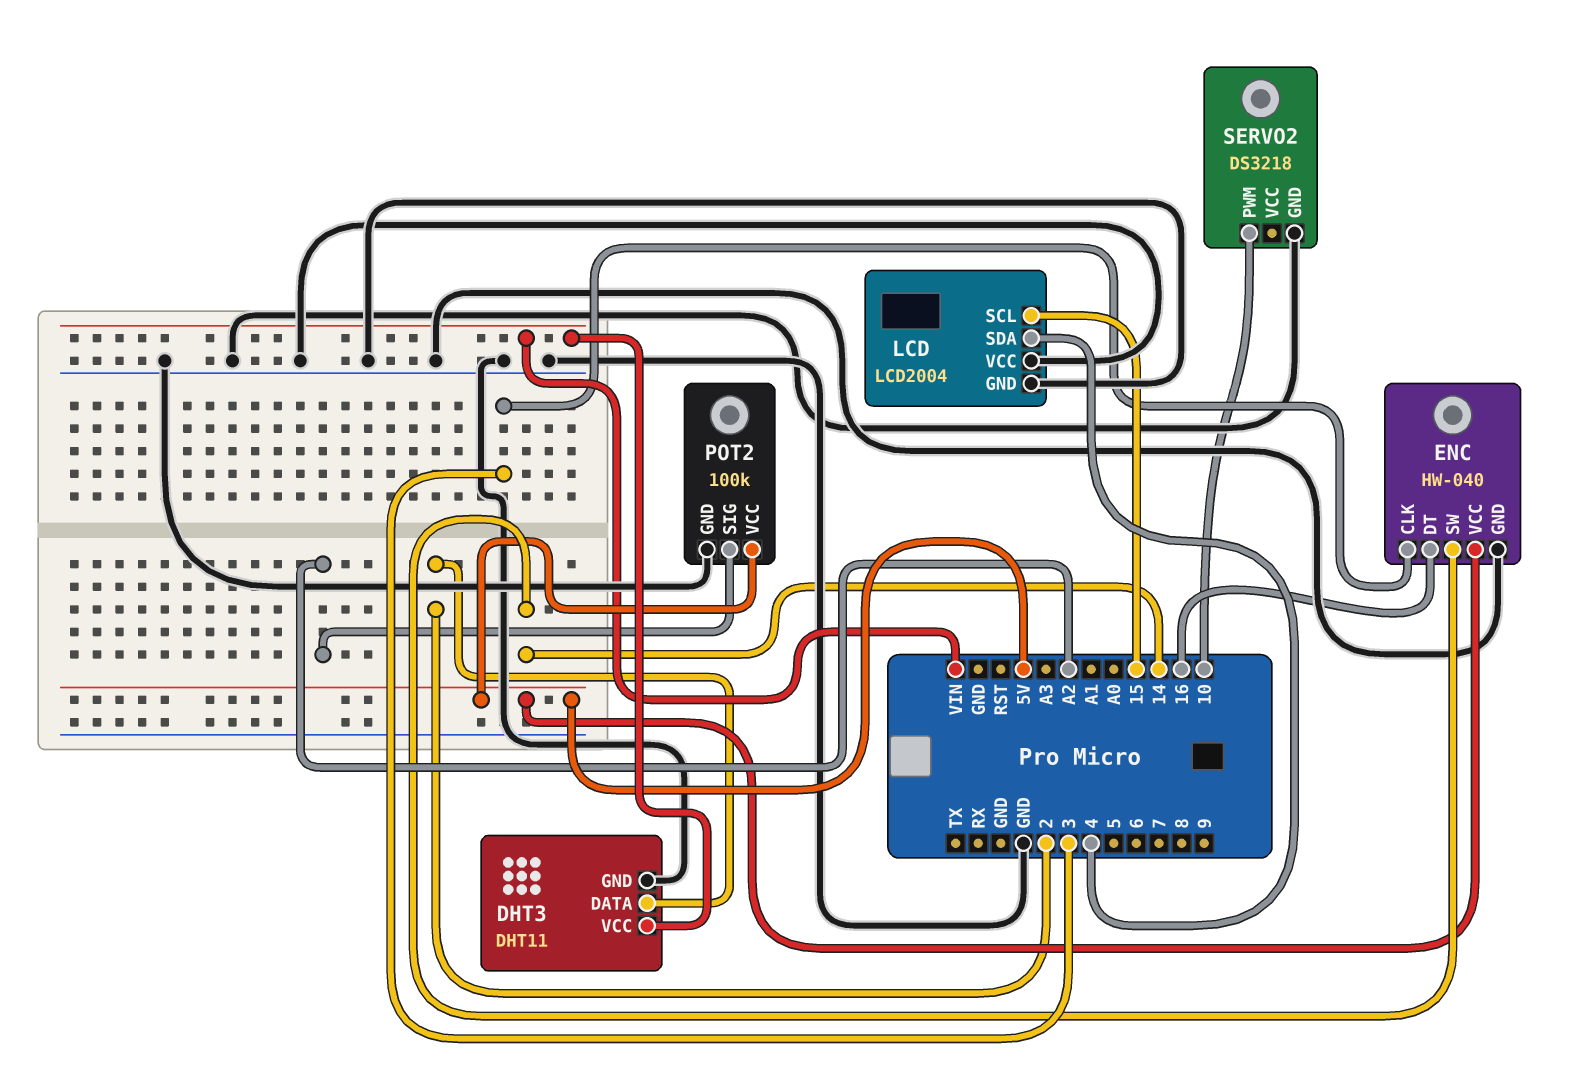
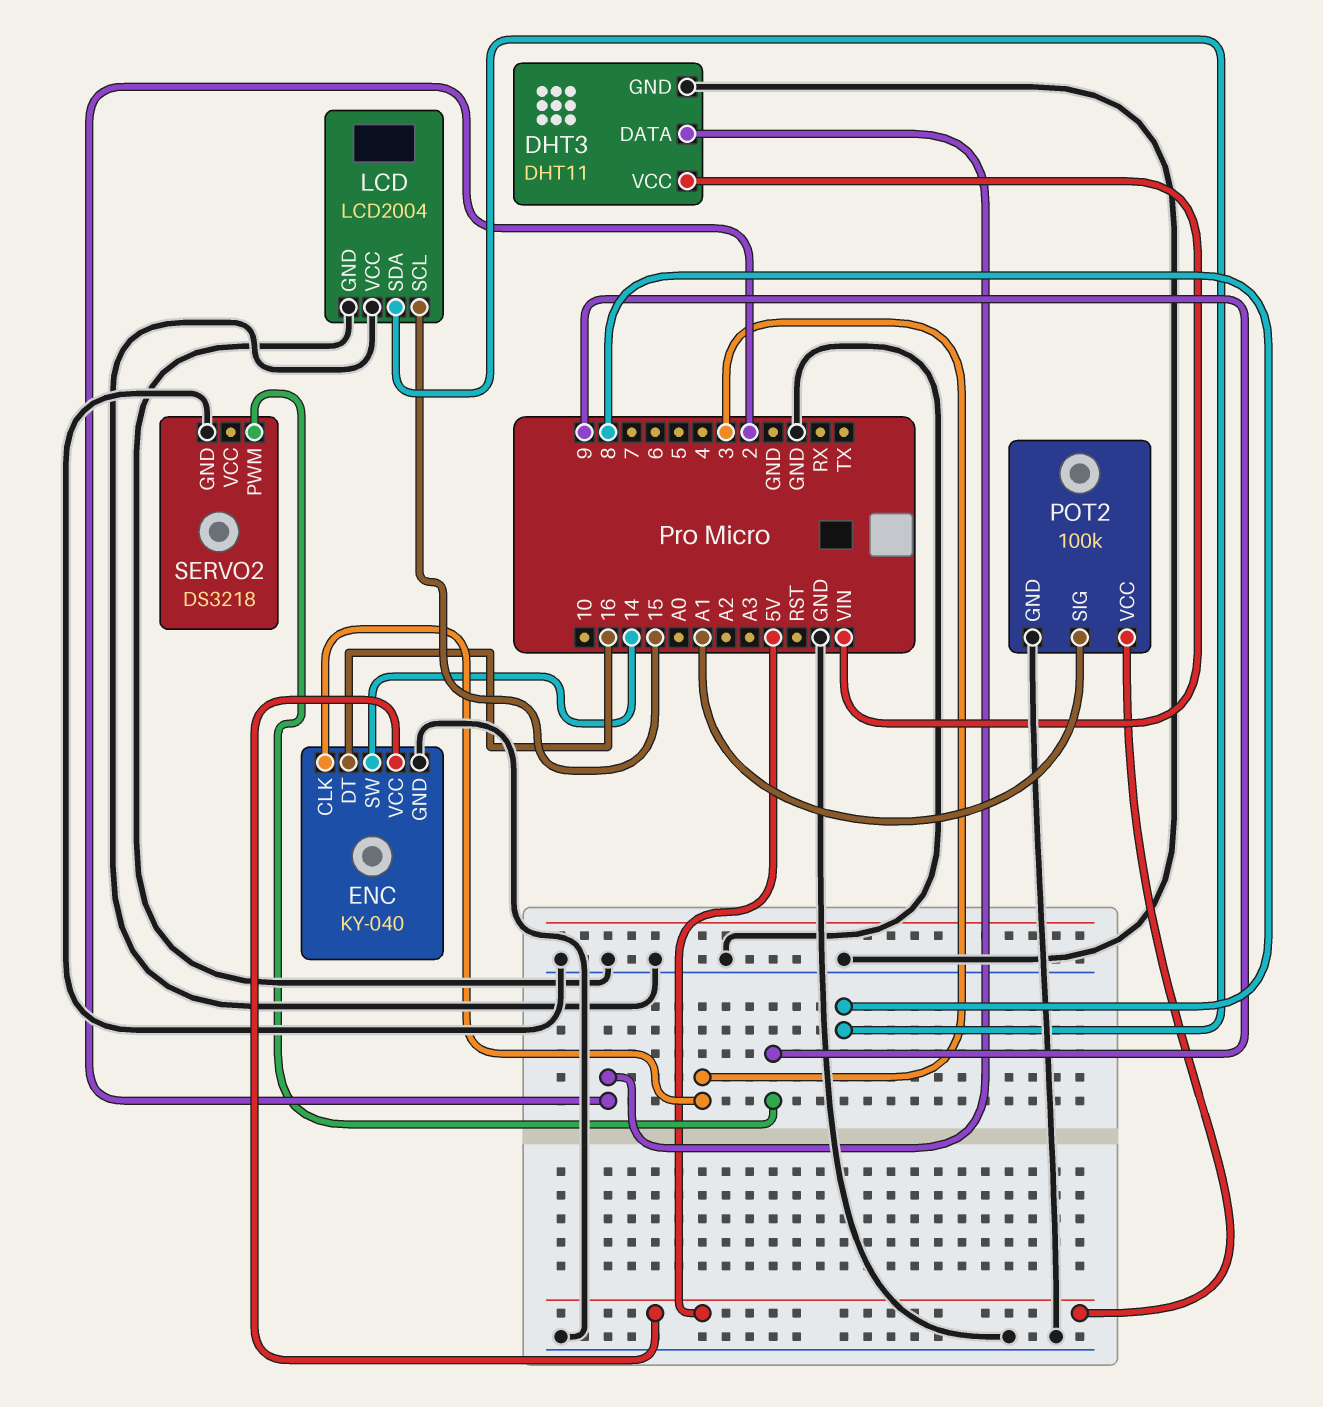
ENC: HW-040 -> KY-040
LCD pin SDA: 4 -> 8
POT2 pin SIG: A2 -> A1
SERVO2 pin PWM: 10 -> 9

